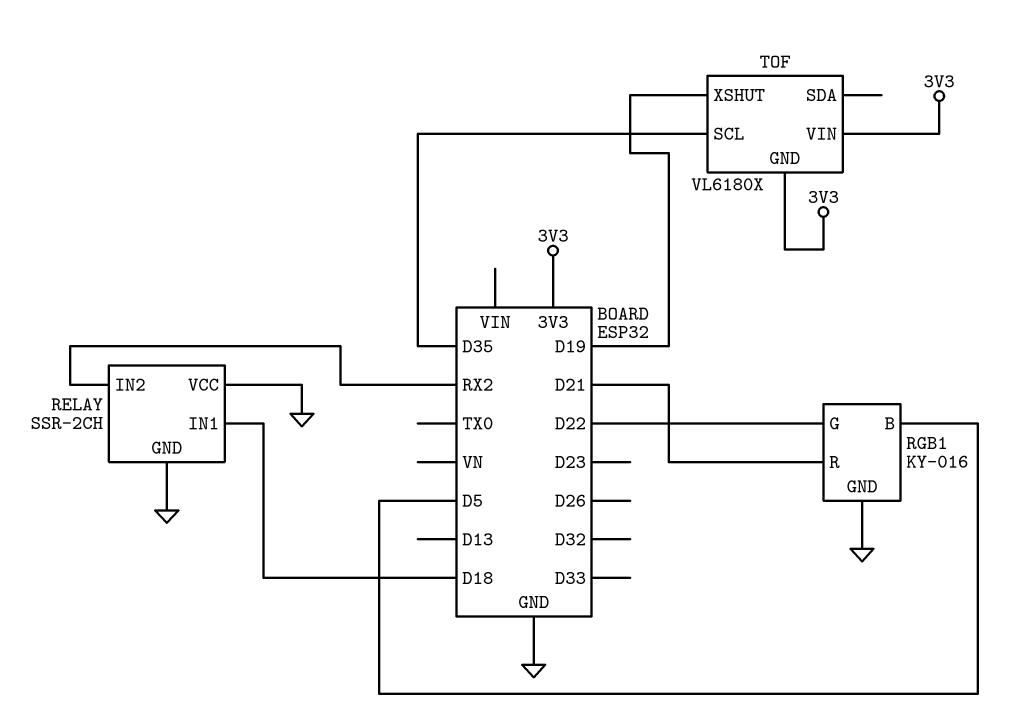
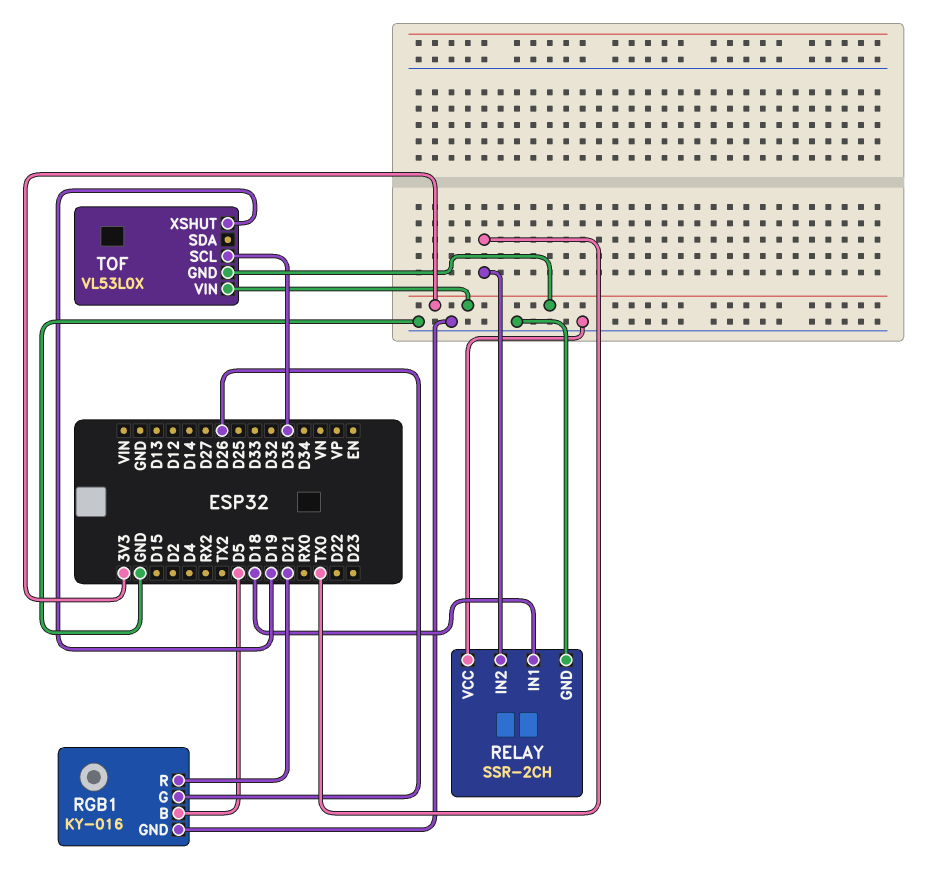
RELAY pin IN2: RX2 -> TX0
RGB1 pin G: D22 -> D26
TOF: VL6180X -> VL53L0X

